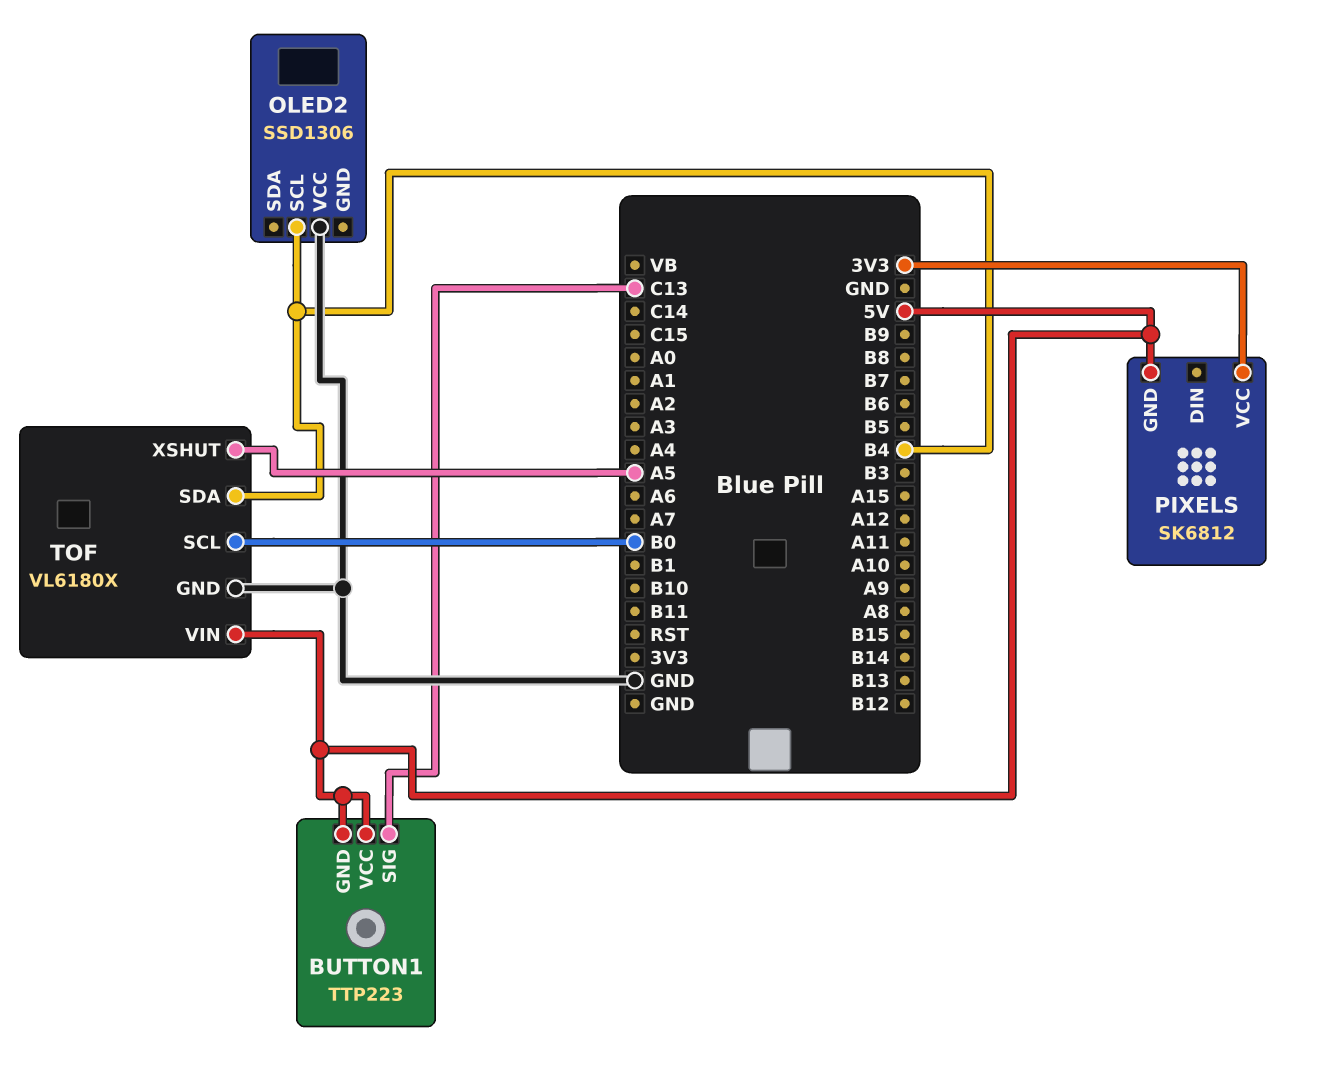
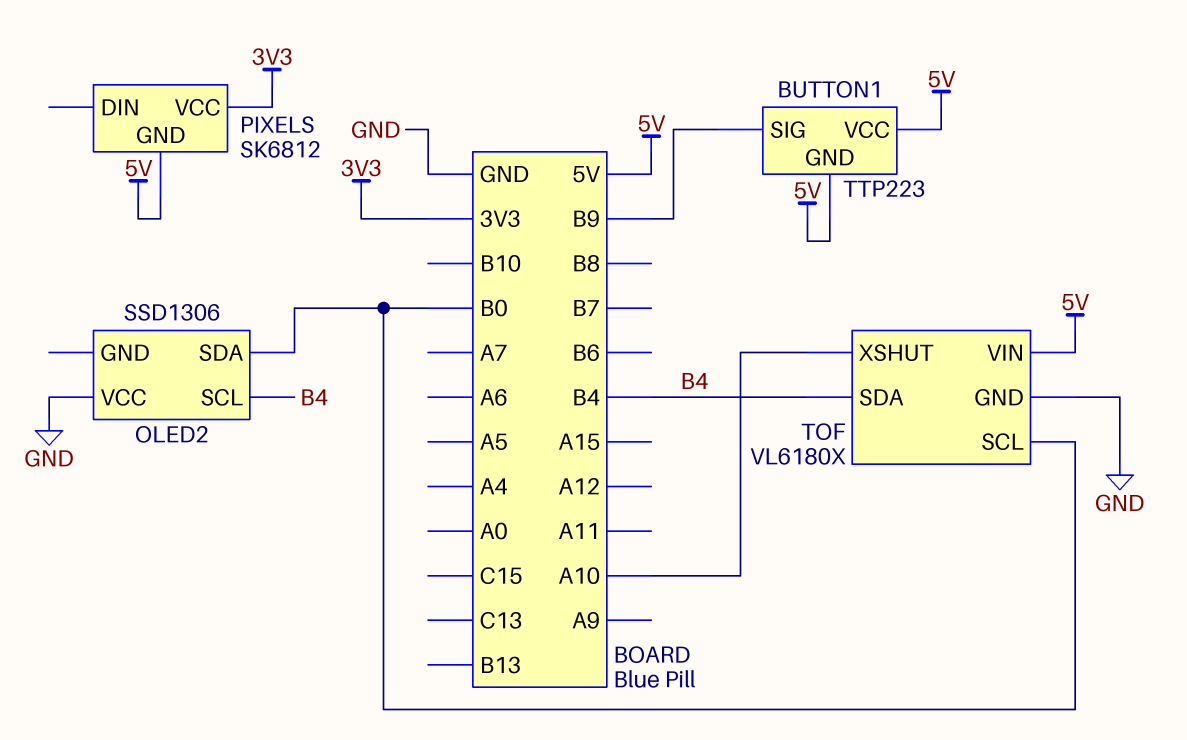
BUTTON1 pin SIG: C13 -> B9
OLED2 pin SDA: none -> B0
TOF pin XSHUT: A5 -> A10

